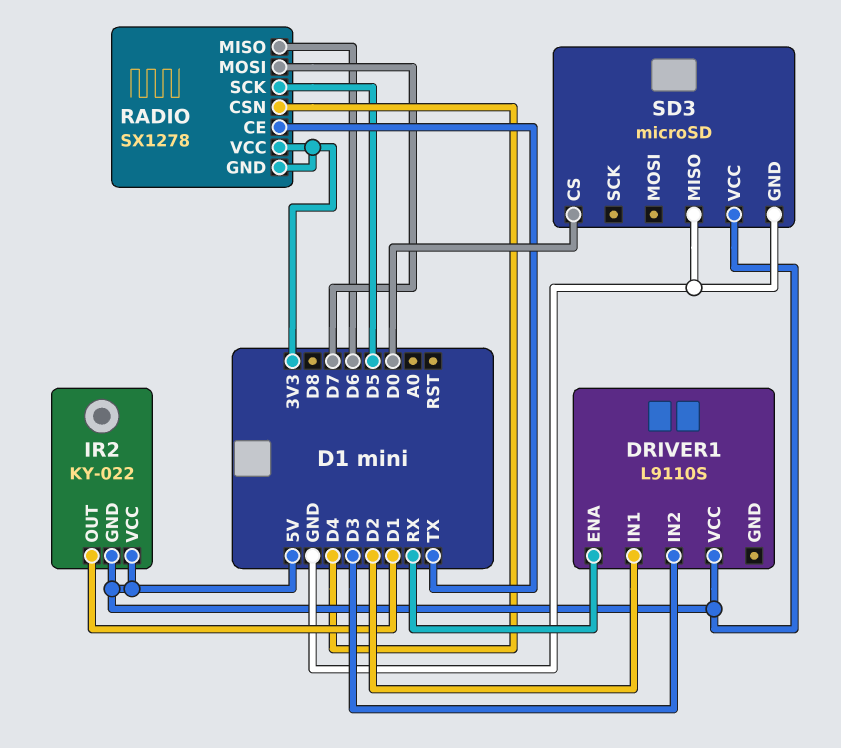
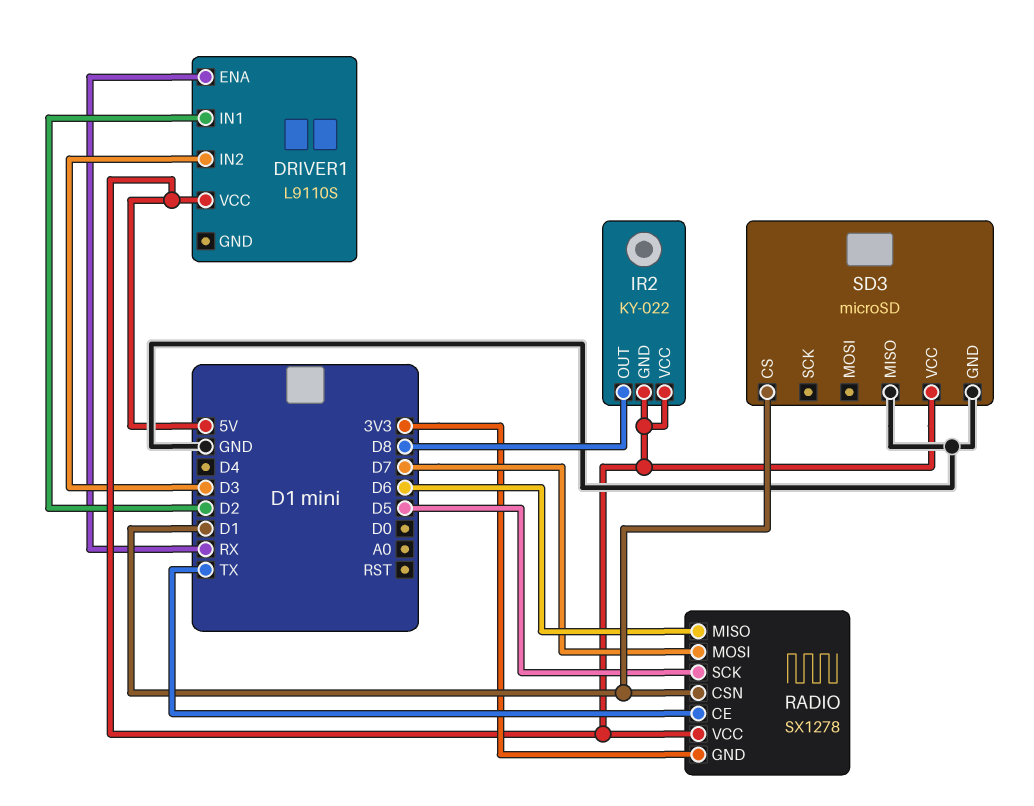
IR2 pin OUT: D1 -> D8
RADIO pin CSN: D4 -> D1
RADIO pin VCC: 3V3 -> 5V
SD3 pin CS: D0 -> D1

